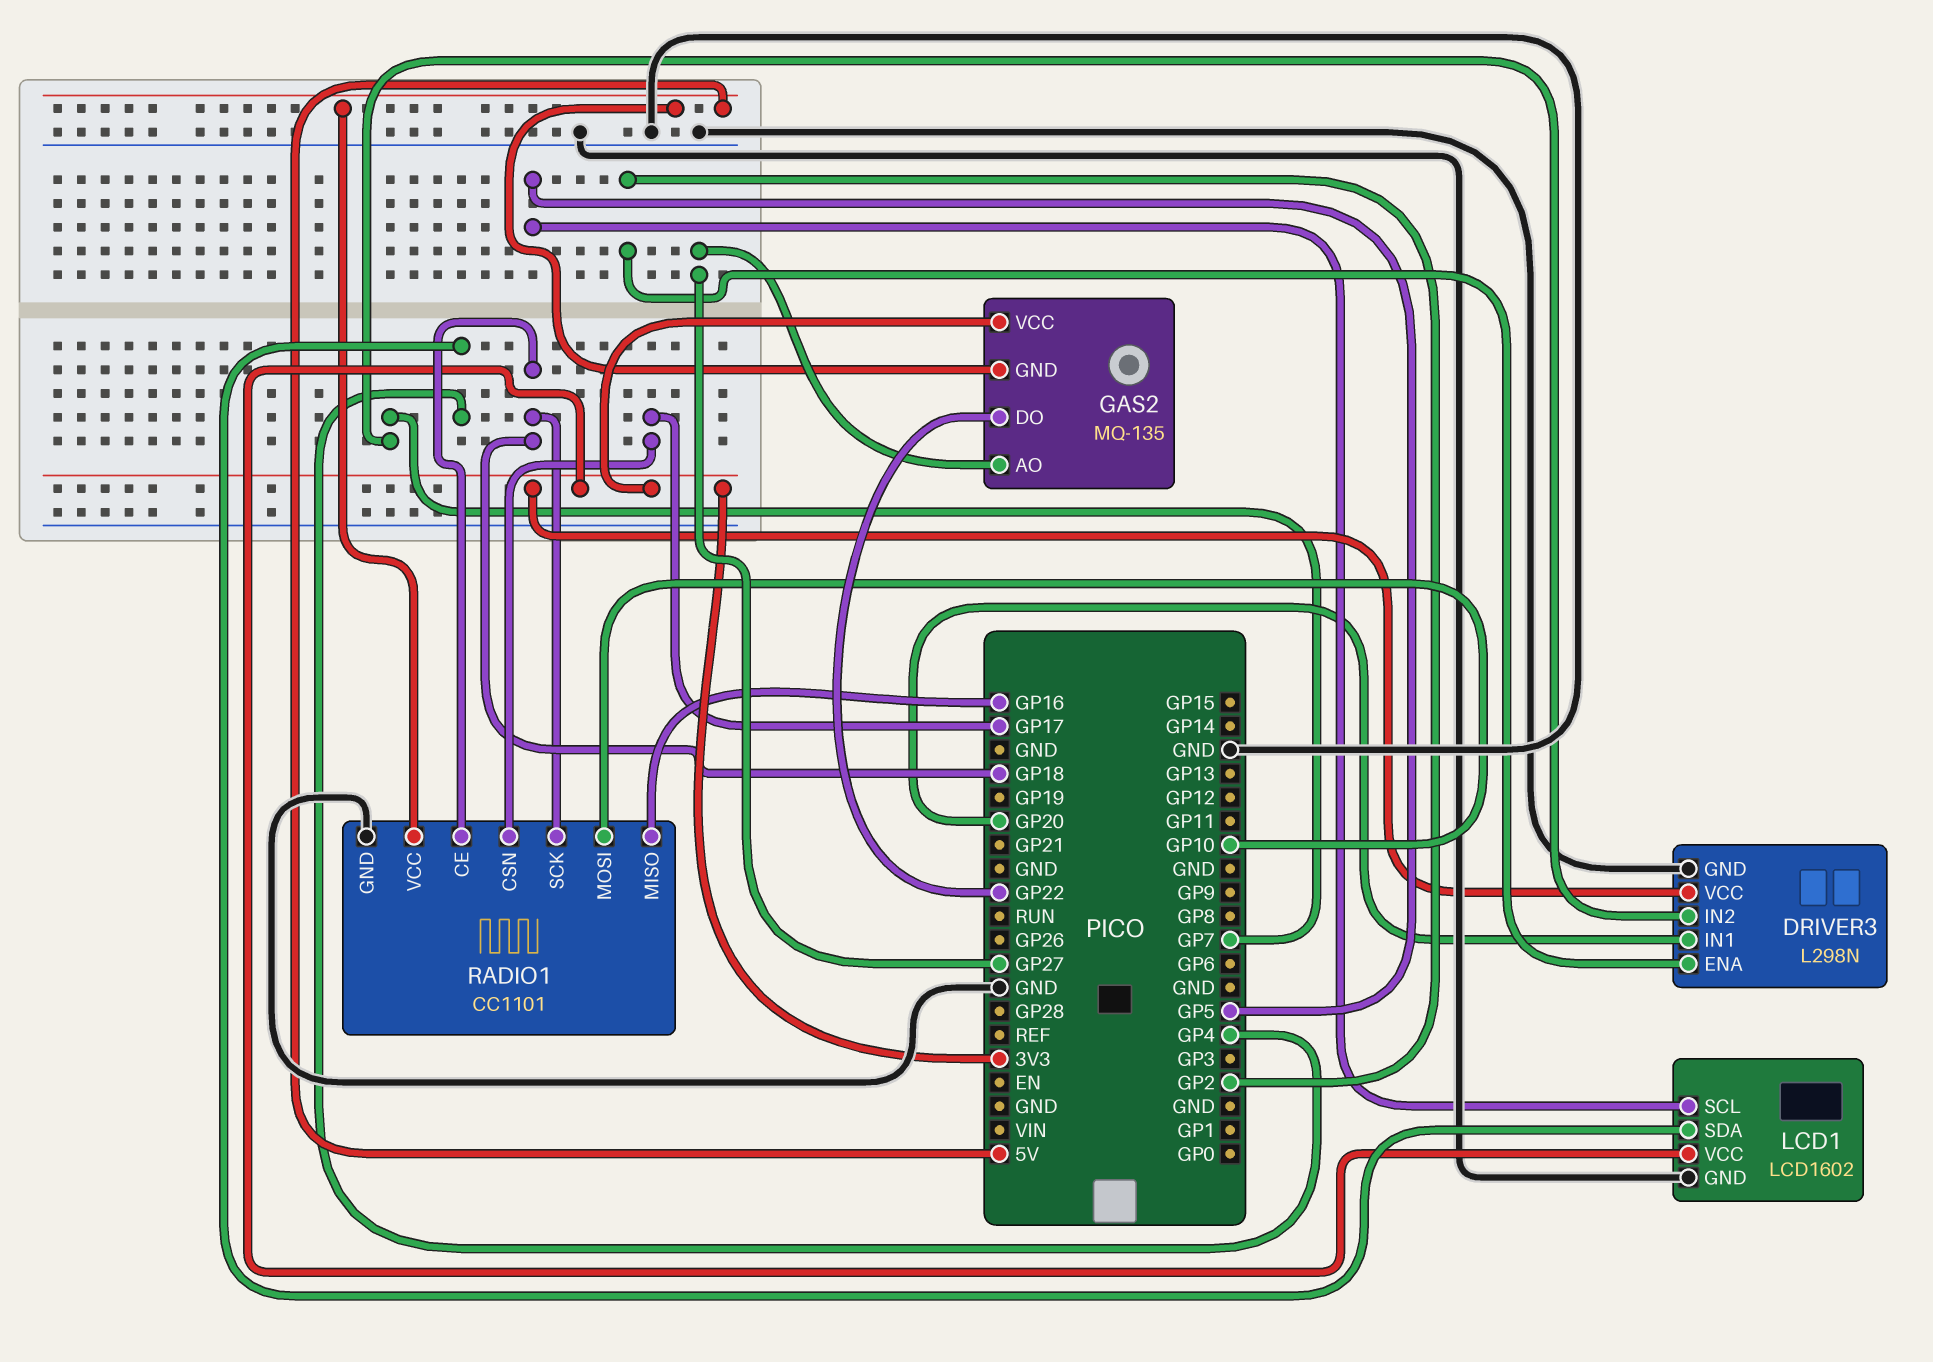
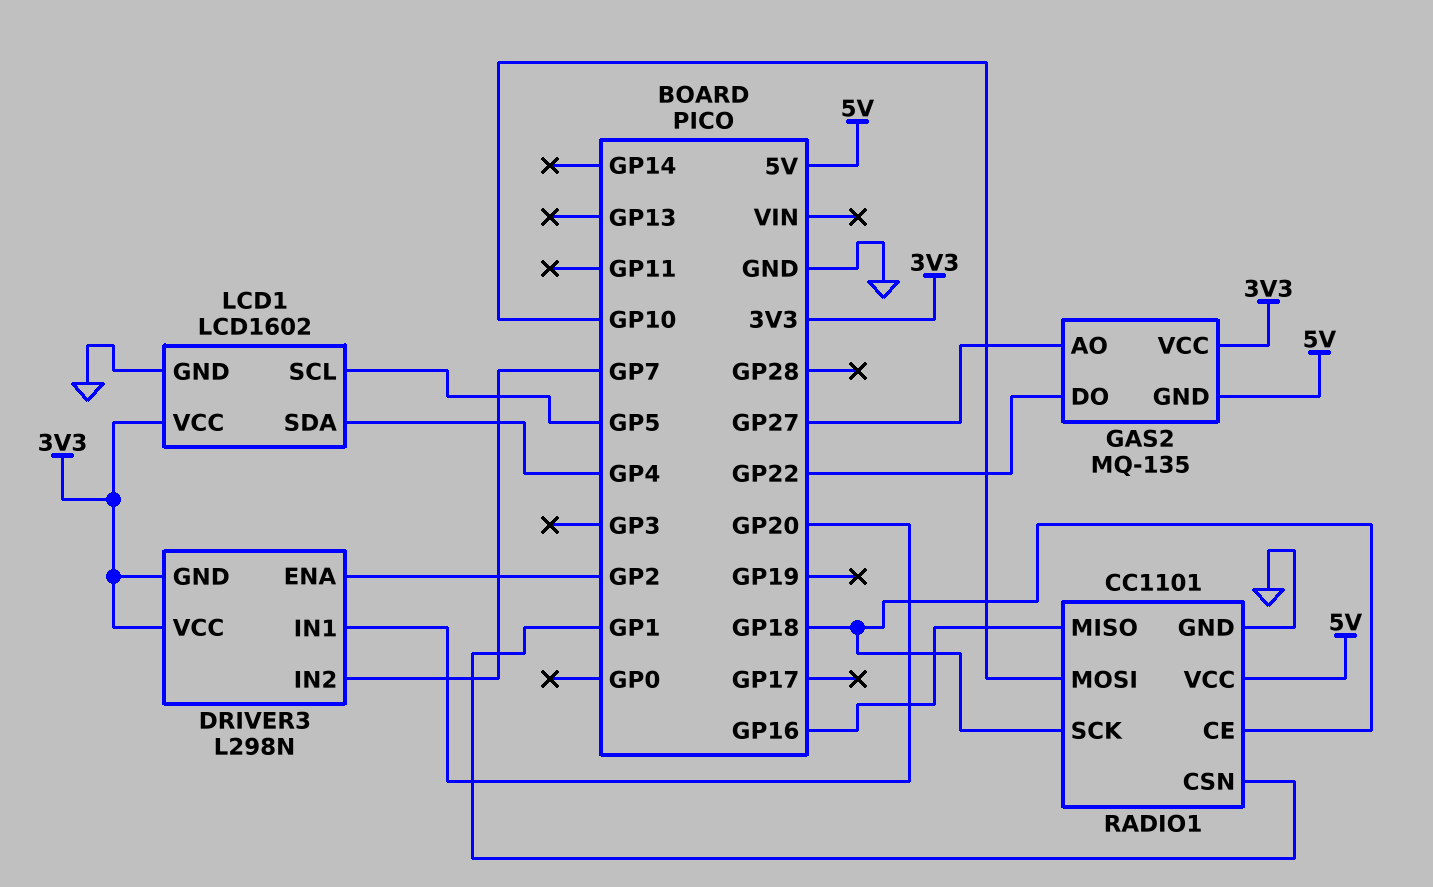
DRIVER3 pin GND: GND -> 3V3
RADIO1 pin CSN: GP17 -> GP1

